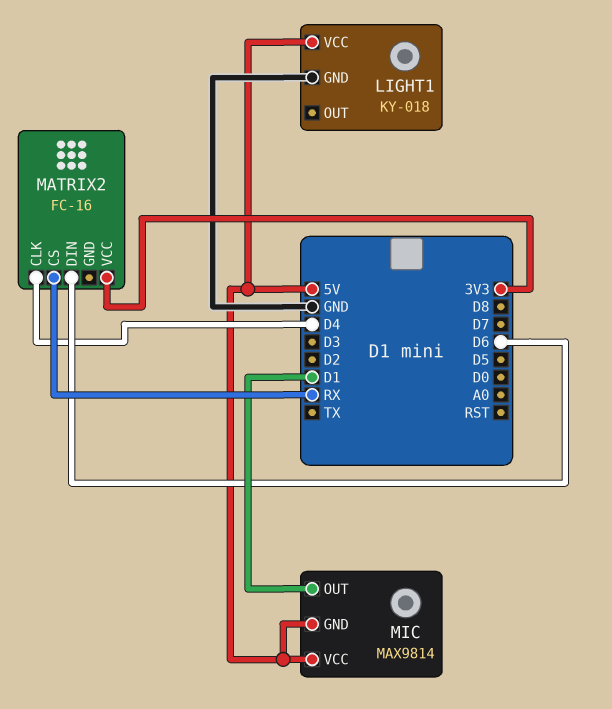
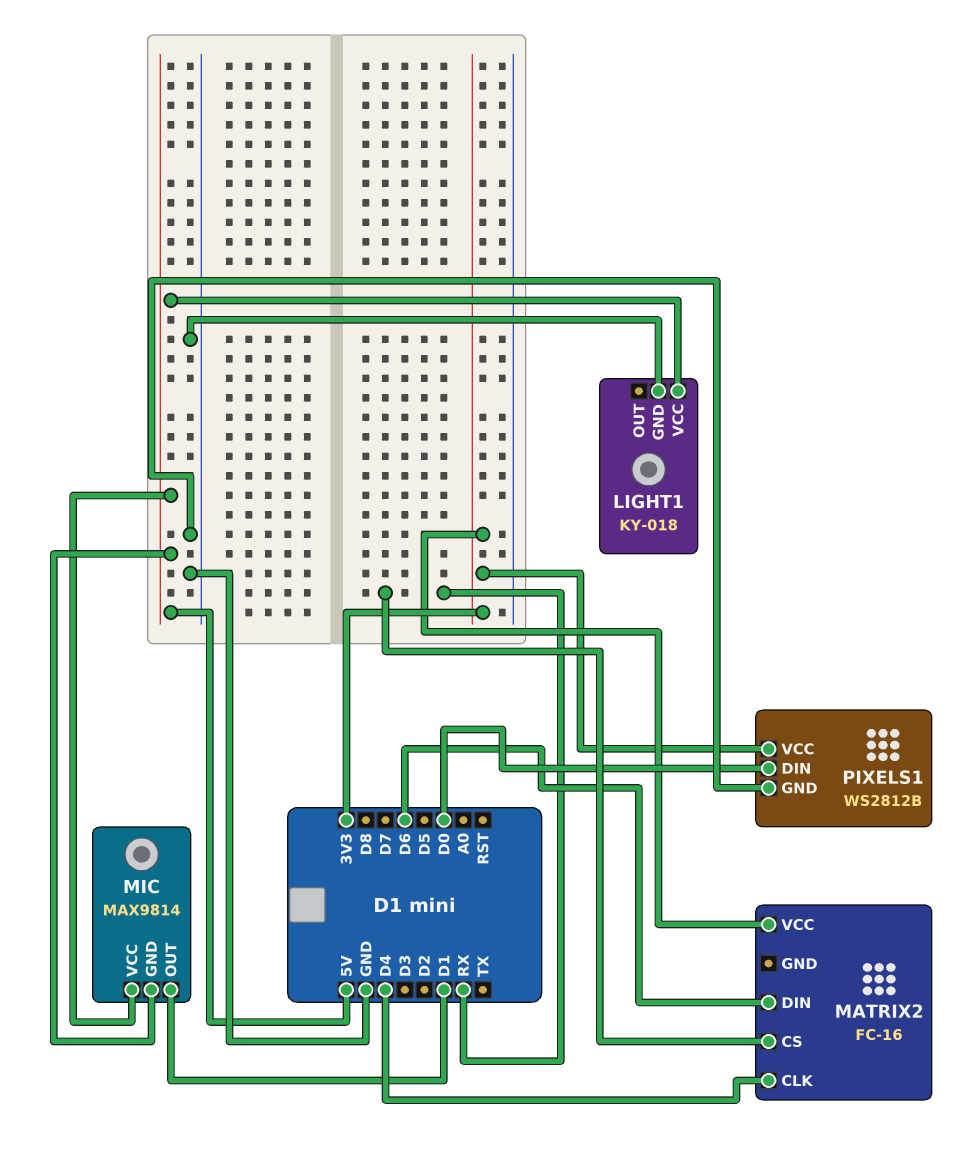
PIXELS1: none -> WS2812B
PIXELS1 pin DIN: none -> D0
PIXELS1 pin GND: none -> GND
PIXELS1 pin VCC: none -> 3V3

